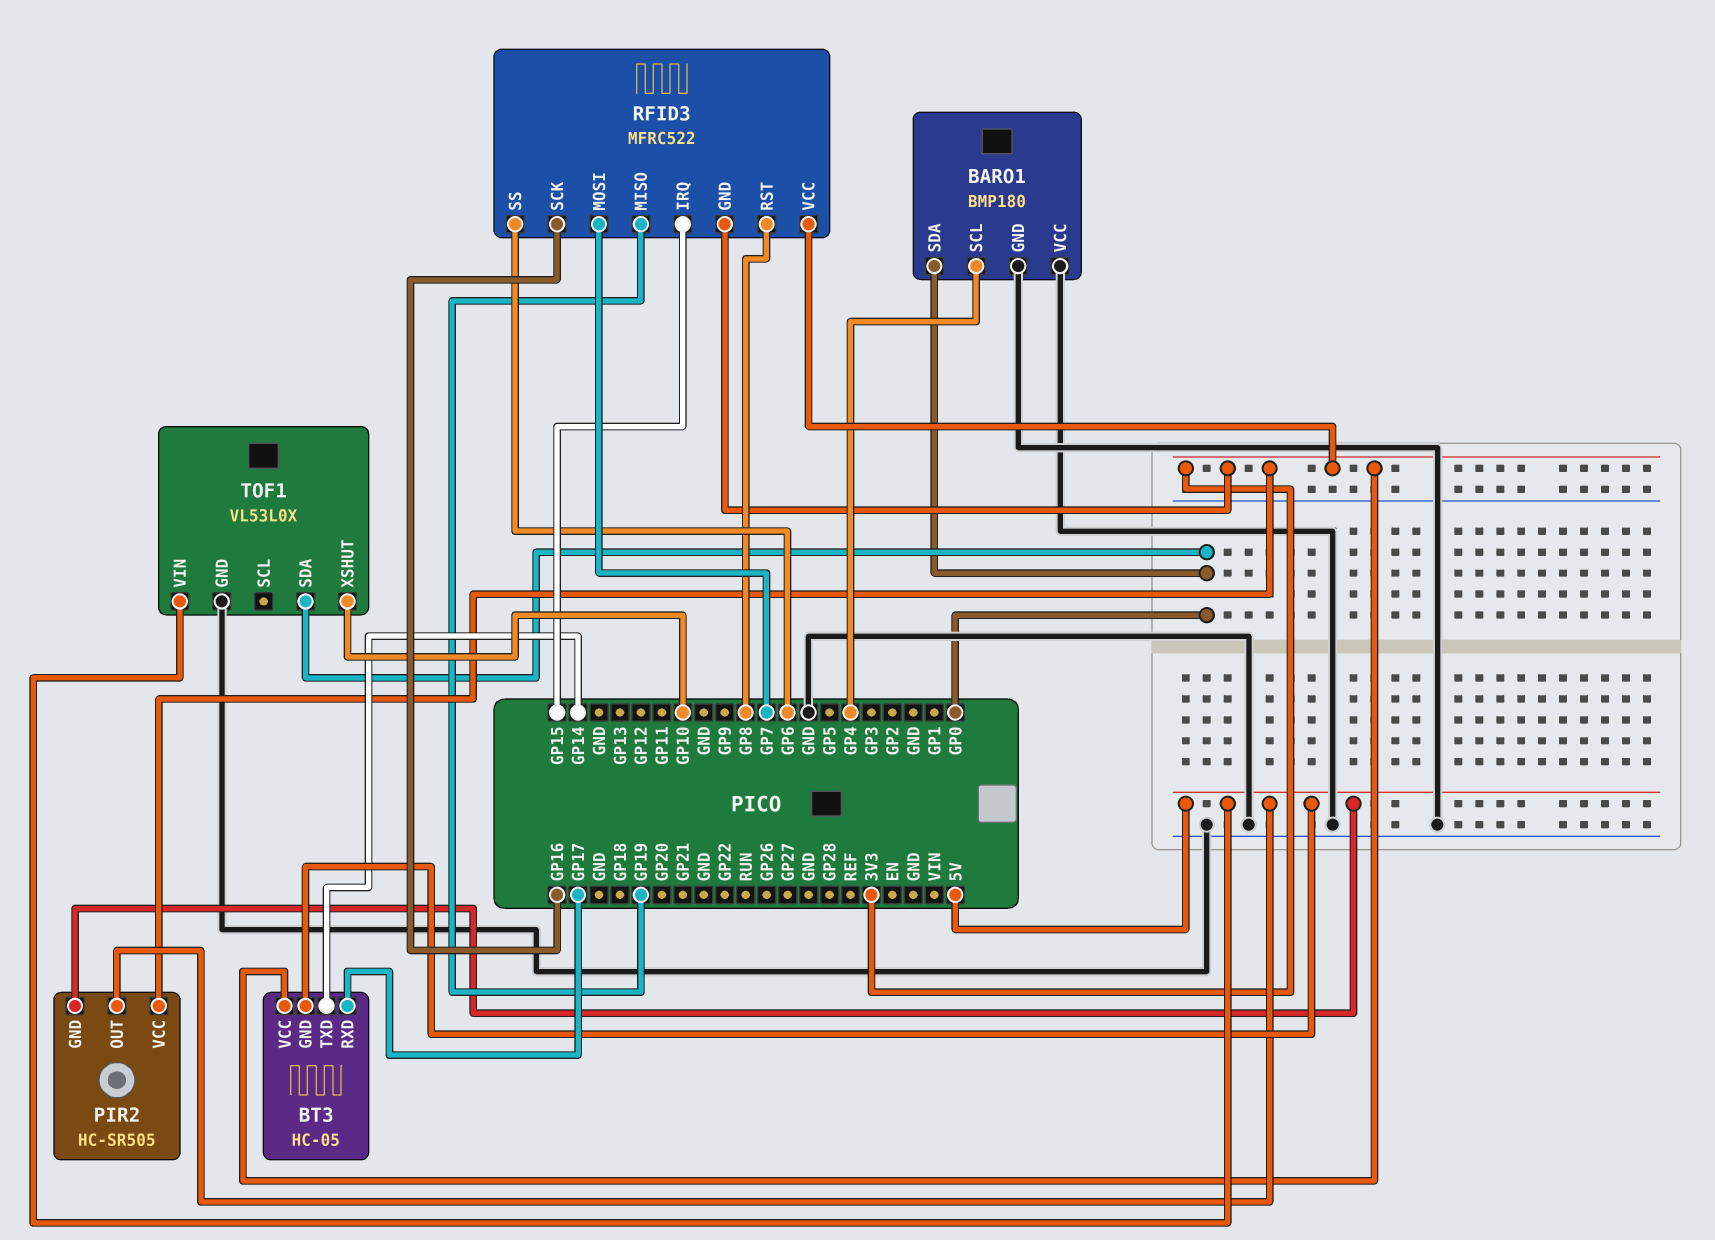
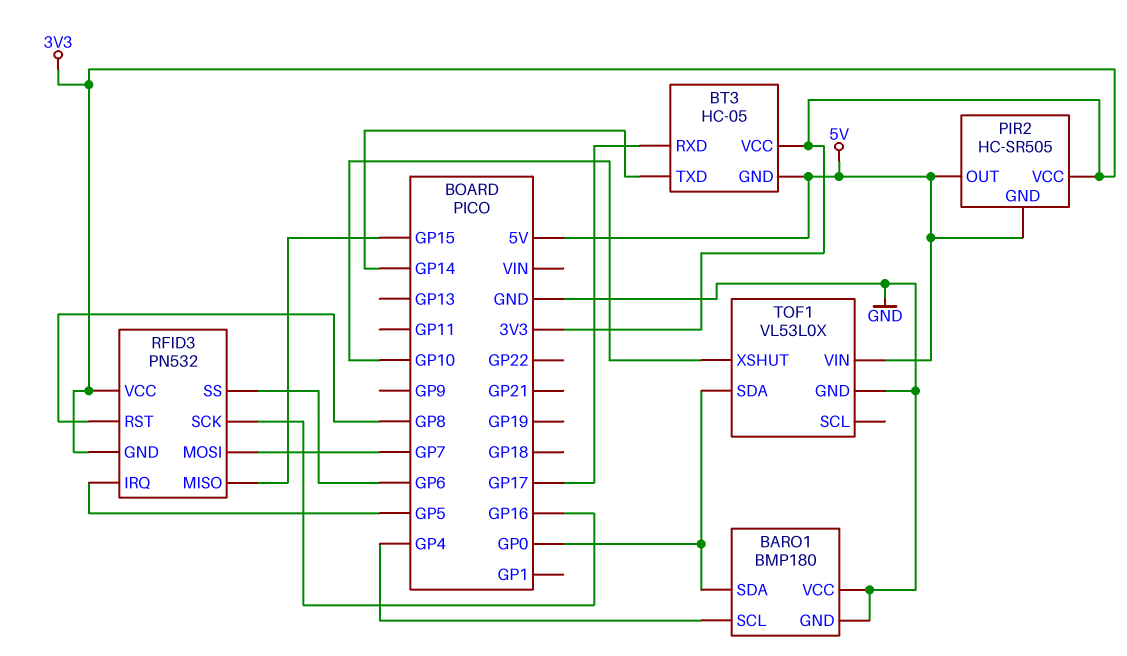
RFID3: MFRC522 -> PN532
RFID3 pin IRQ: GP15 -> GP5
RFID3 pin MISO: GP19 -> GP15

